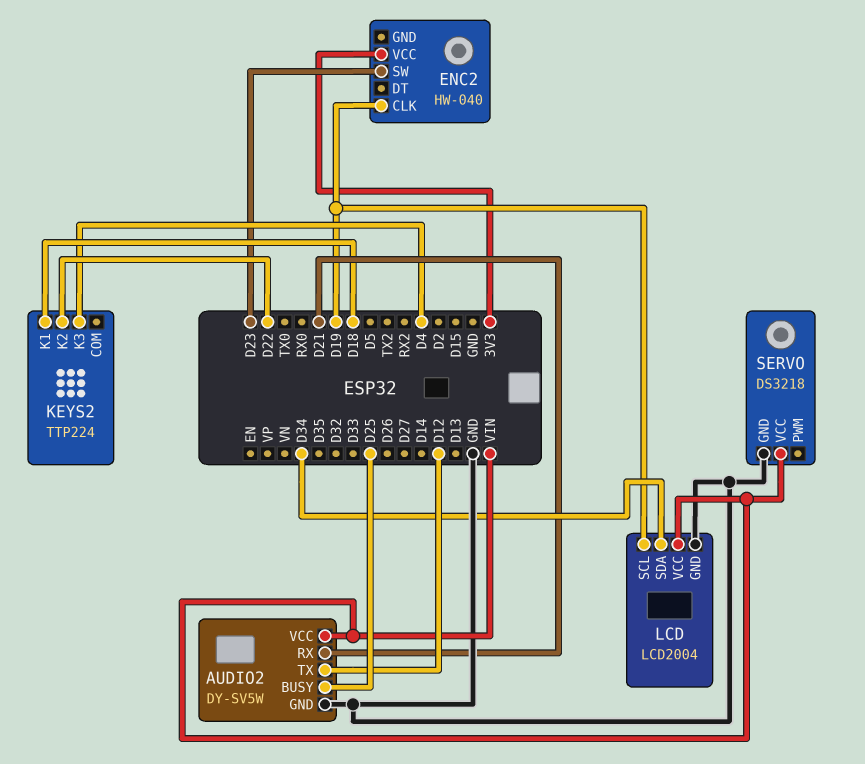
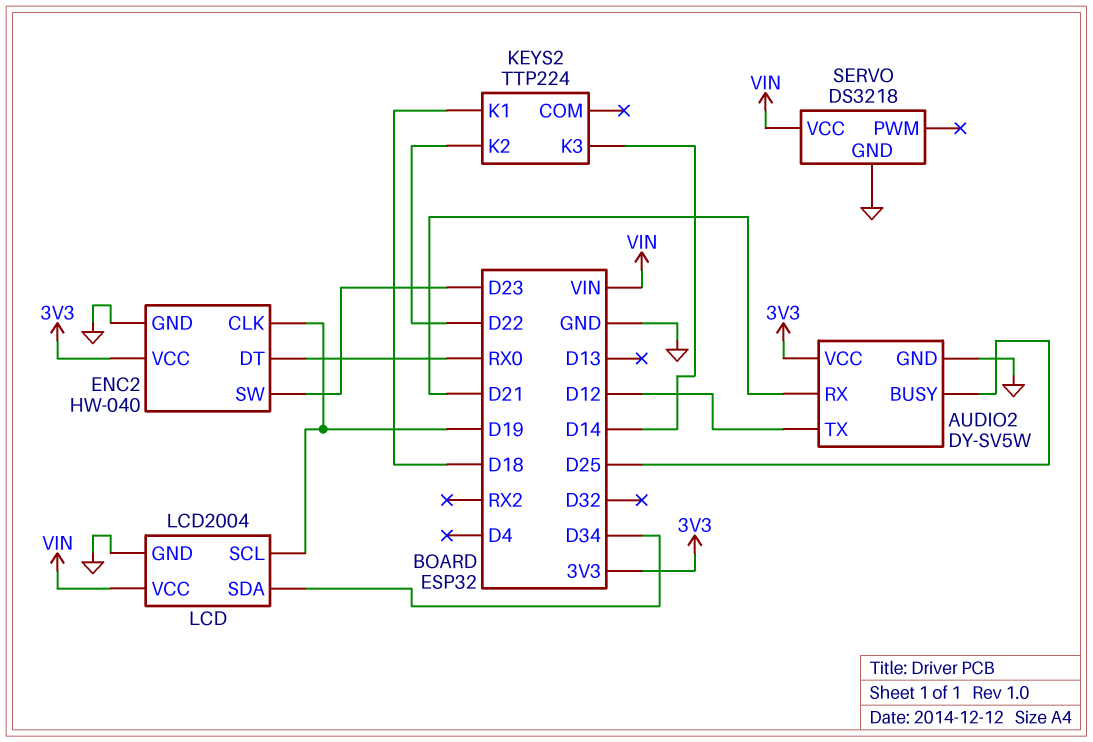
AUDIO2 pin VCC: VIN -> 3V3
ENC2 pin DT: none -> RX0
ENC2 pin GND: none -> GND
KEYS2 pin K3: D4 -> D14

